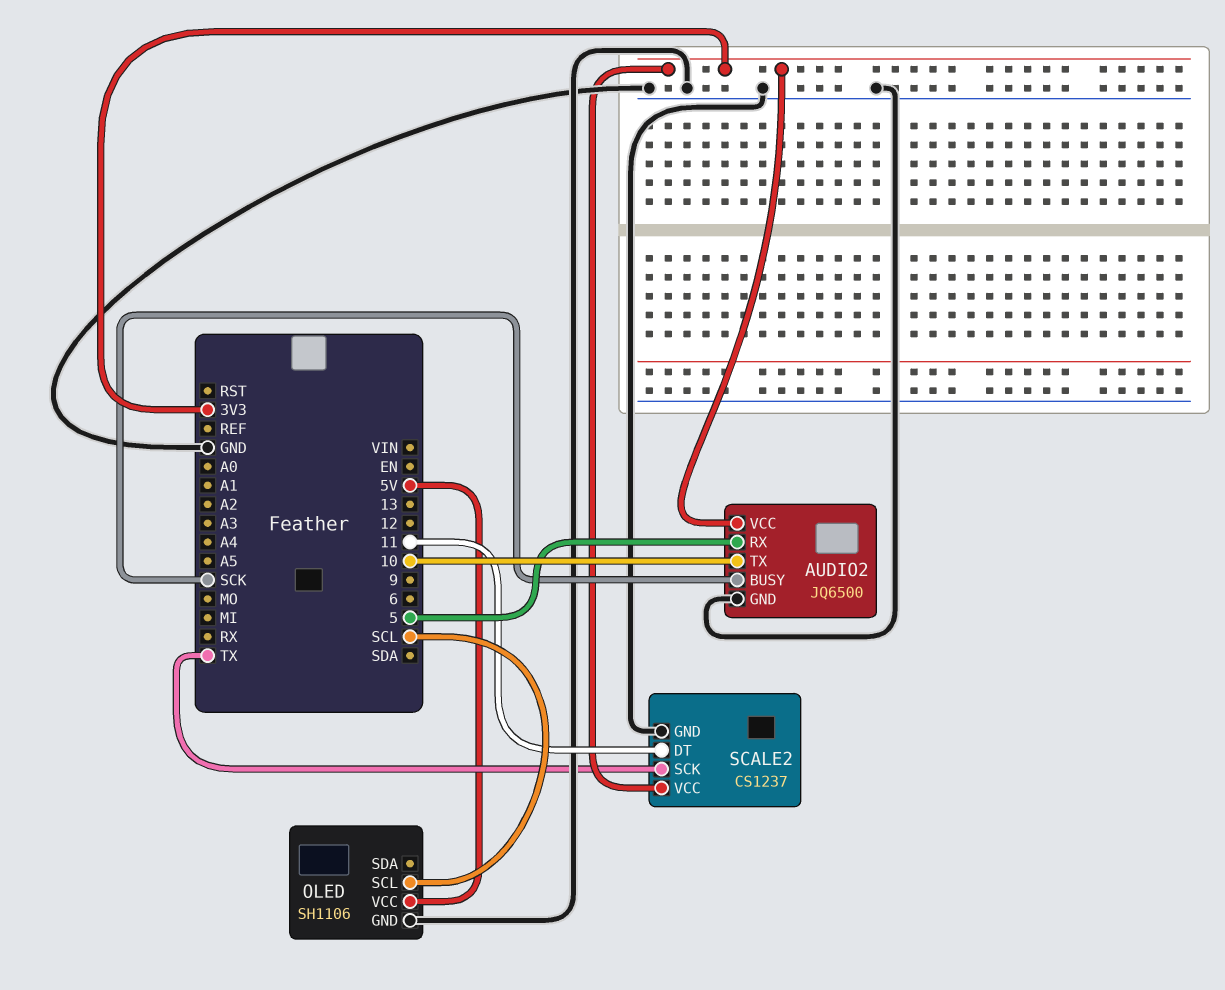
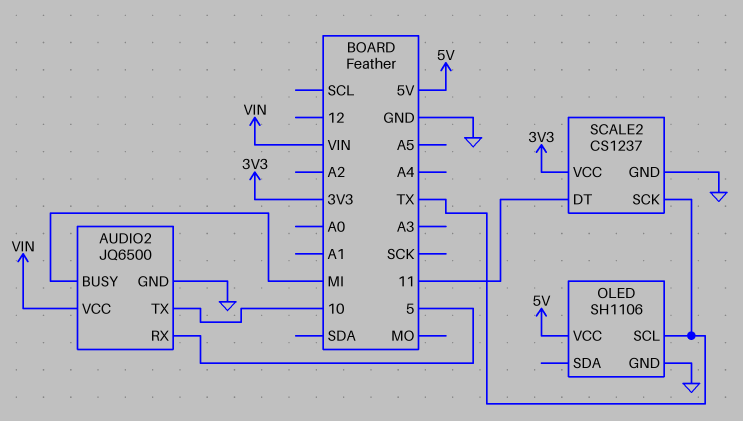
AUDIO2 pin BUSY: SCK -> MI
AUDIO2 pin VCC: 3V3 -> VIN
OLED pin SCL: SCL -> TX

